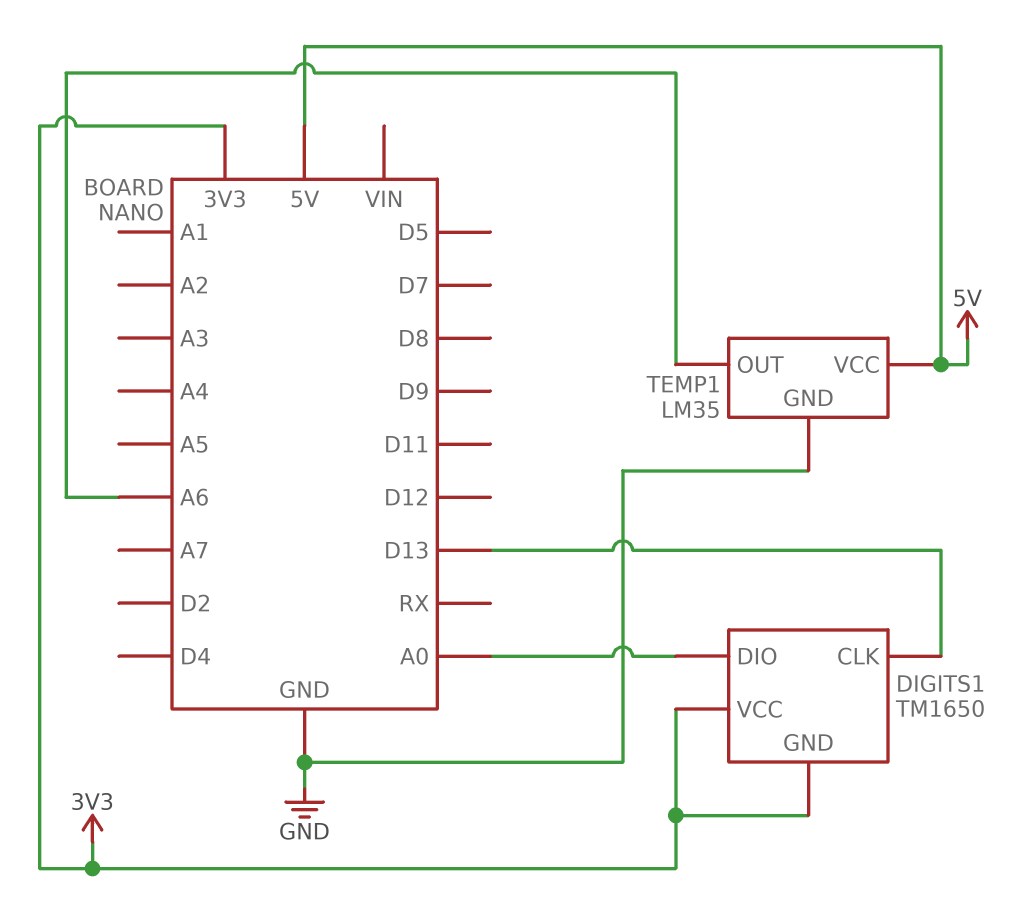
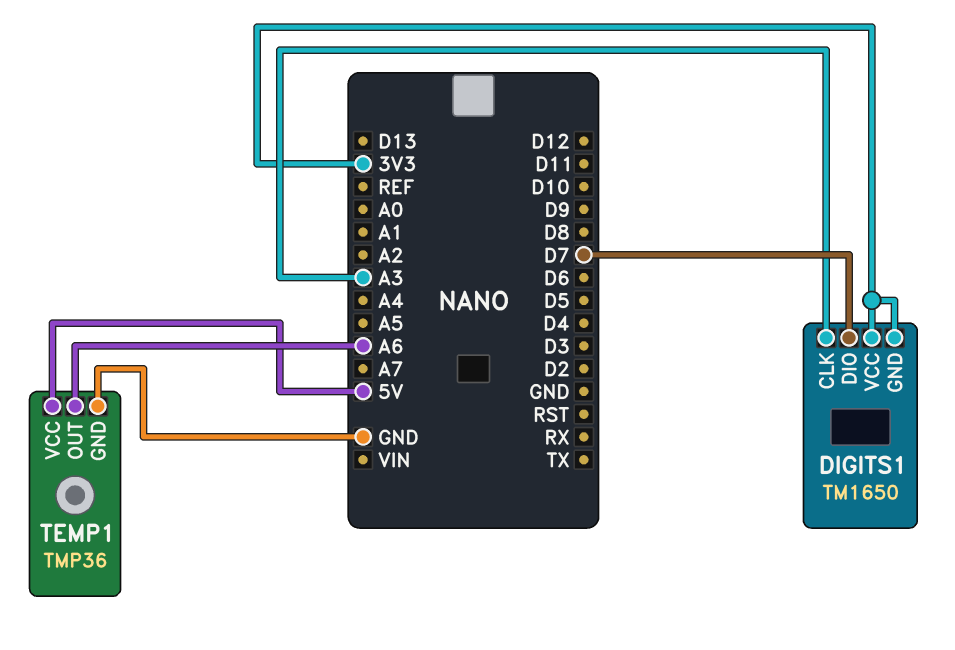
DIGITS1 pin CLK: D13 -> A3
DIGITS1 pin DIO: A0 -> D7
TEMP1: LM35 -> TMP36

